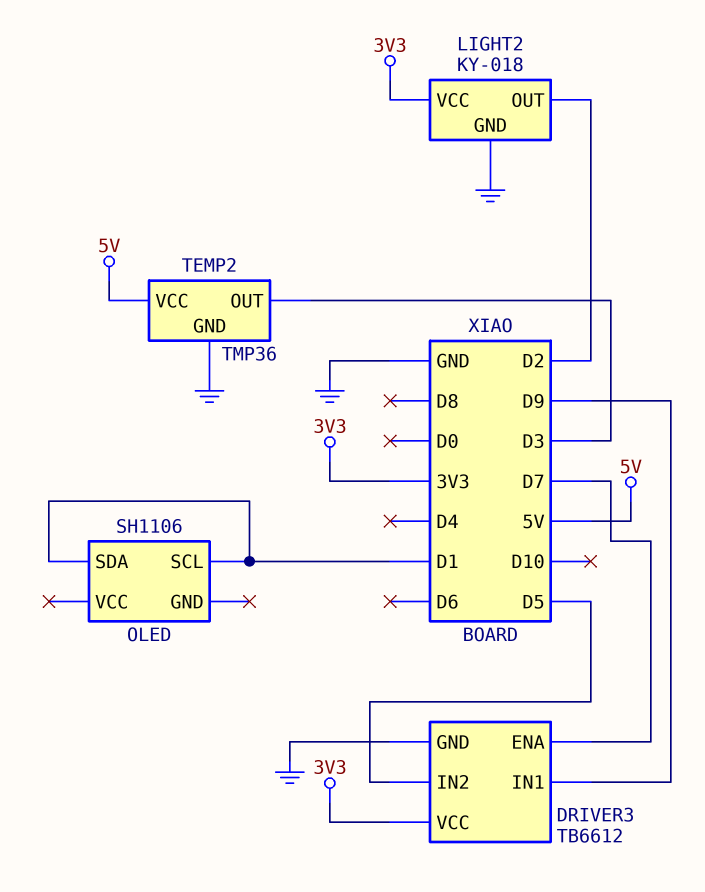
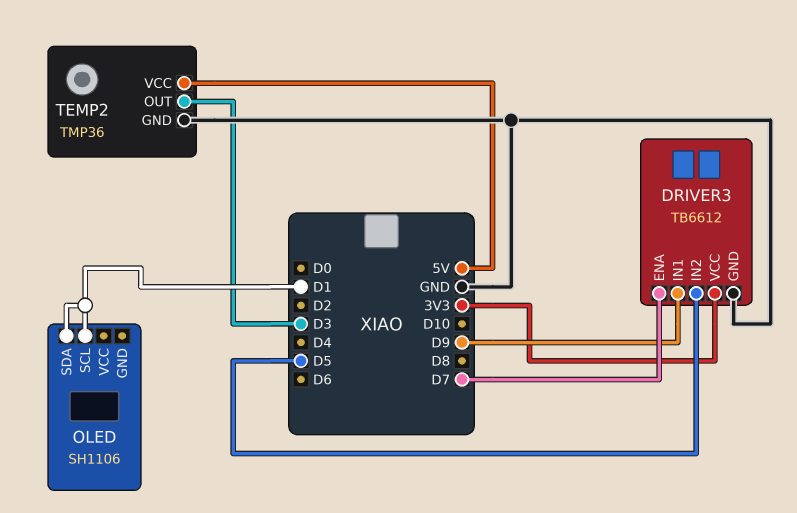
LIGHT2: KY-018 -> none
LIGHT2 pin GND: GND -> none
LIGHT2 pin OUT: D2 -> none
LIGHT2 pin VCC: 3V3 -> none

